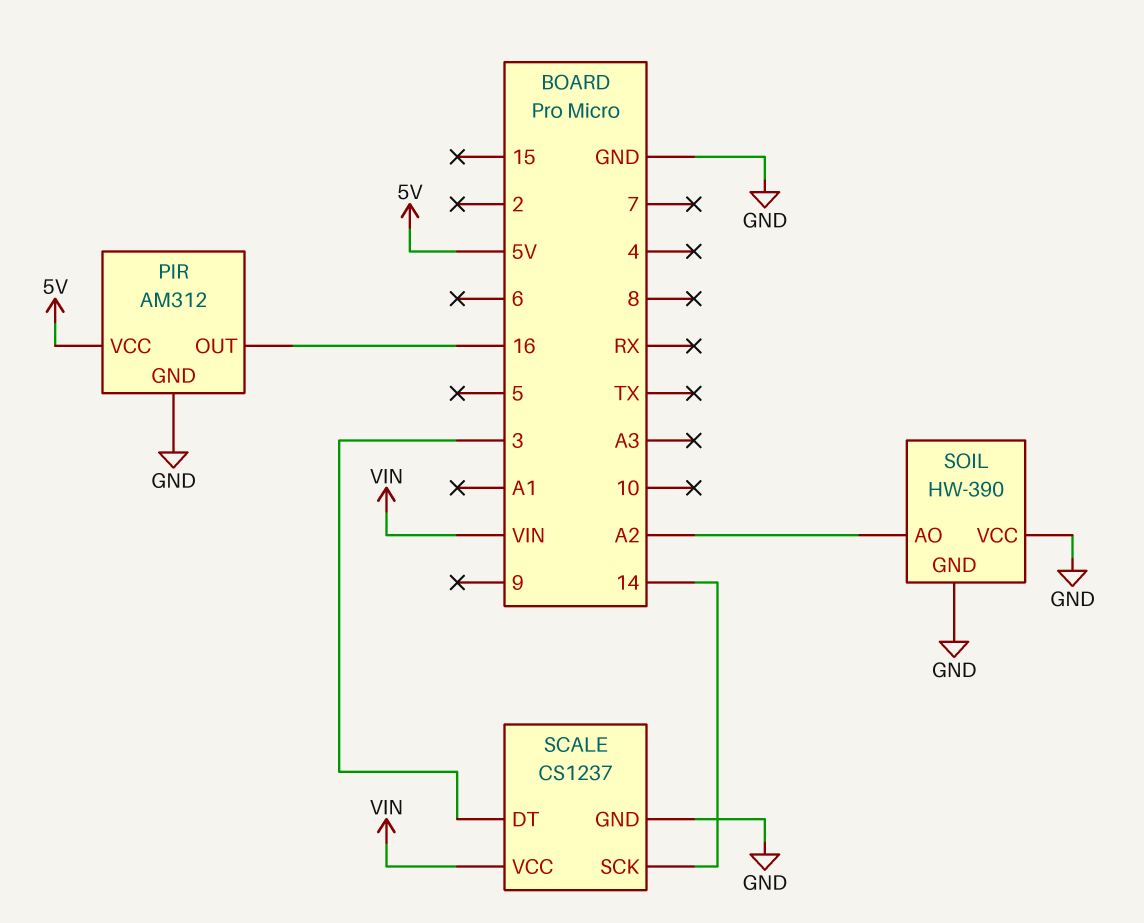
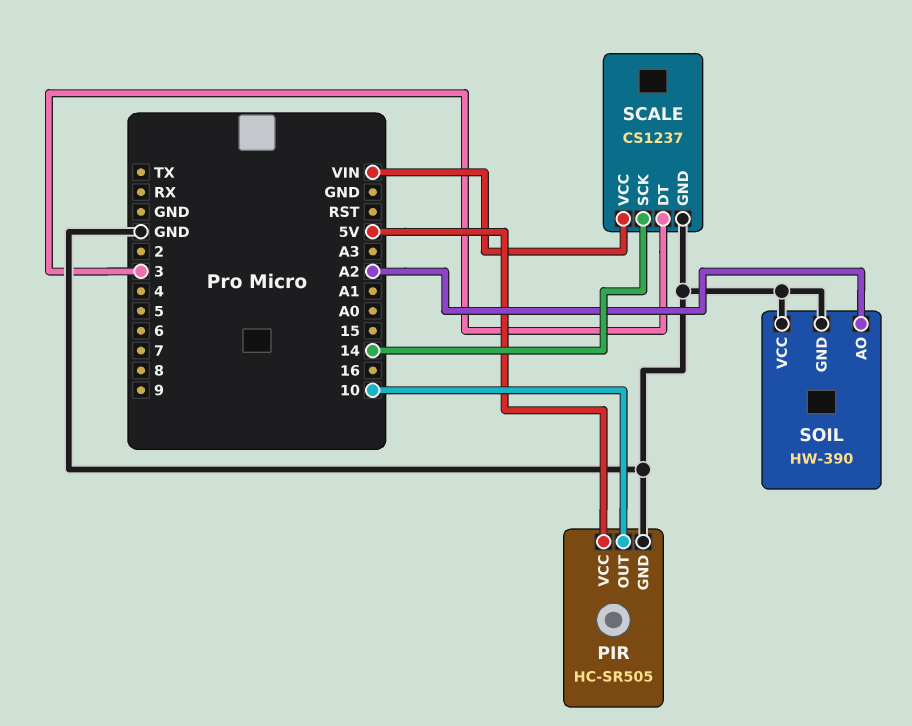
PIR: AM312 -> HC-SR505
PIR pin OUT: 16 -> 10

